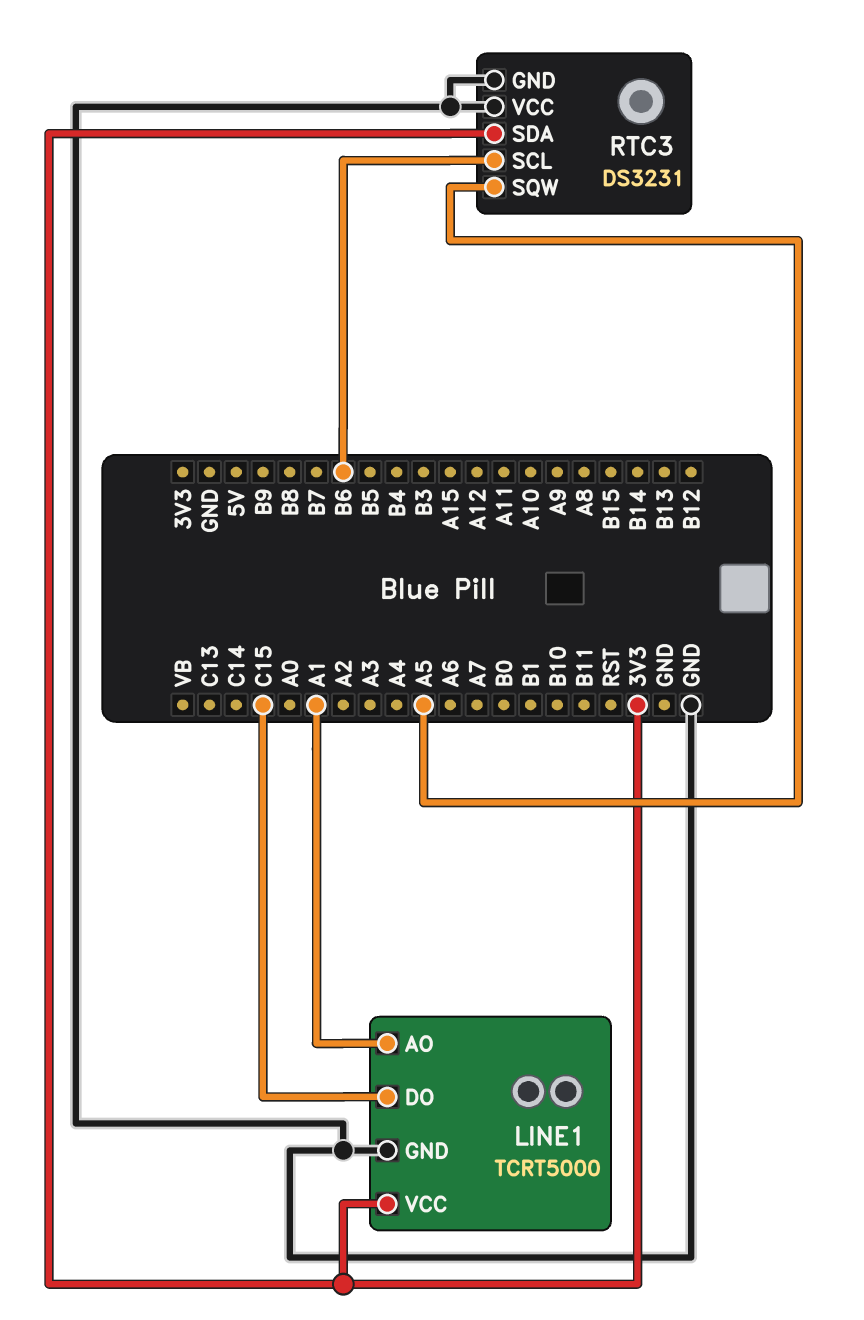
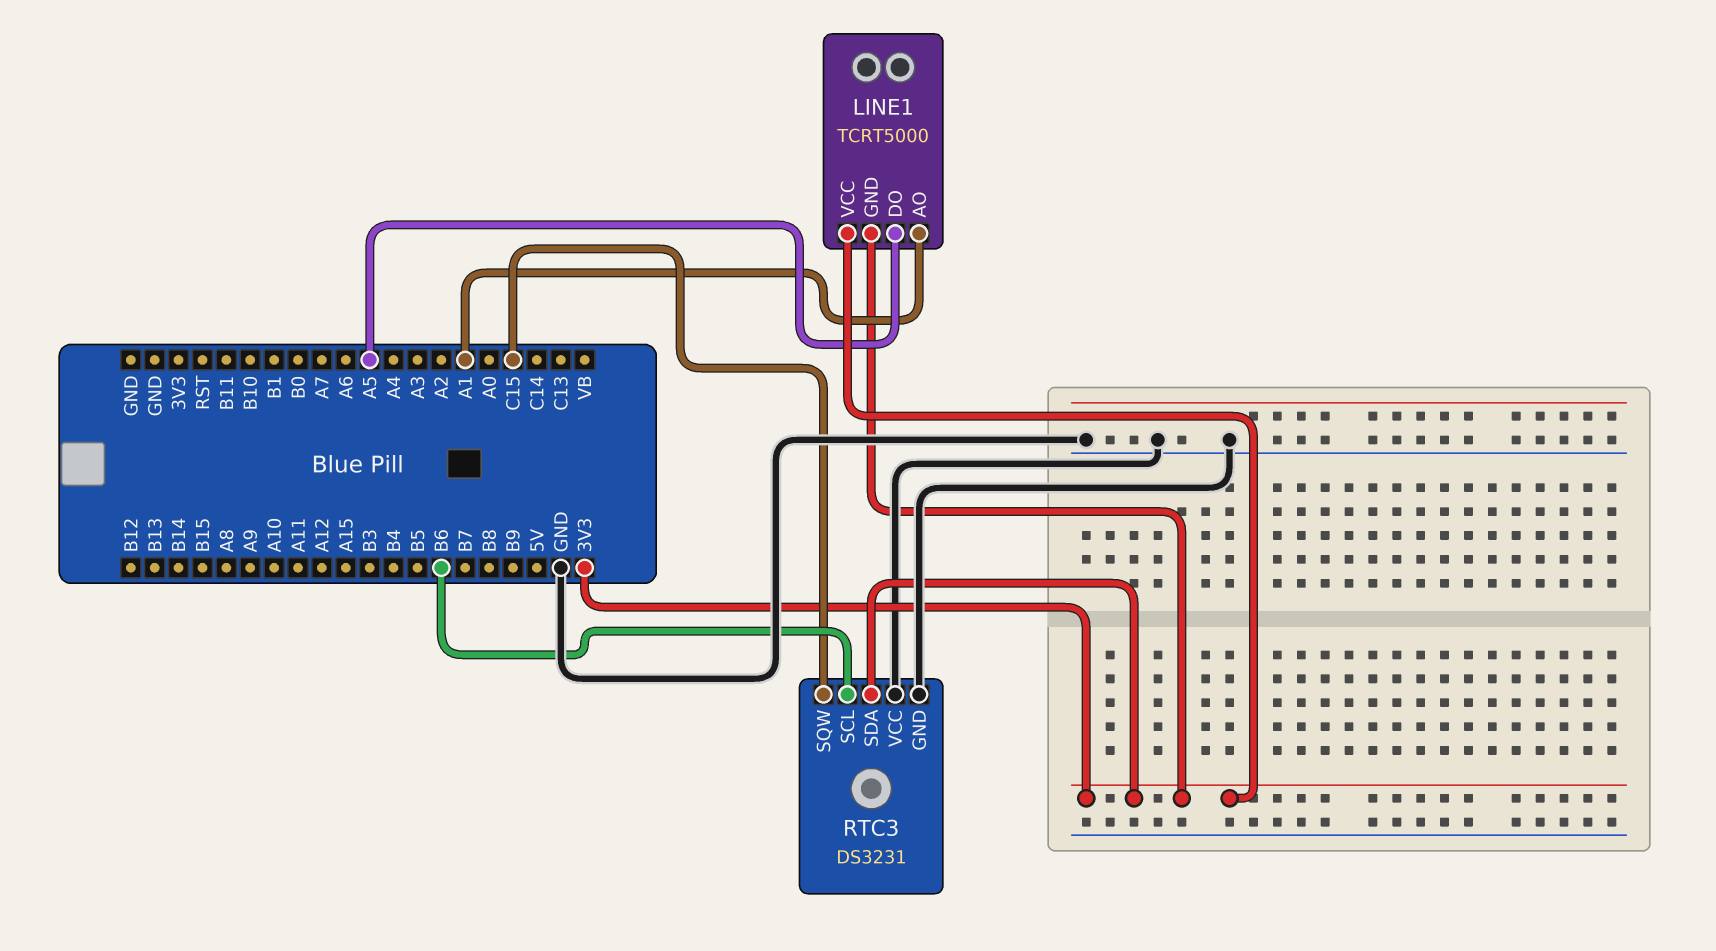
LINE1 pin DO: C15 -> A5
LINE1 pin GND: GND -> 3V3
RTC3 pin SQW: A5 -> C15

